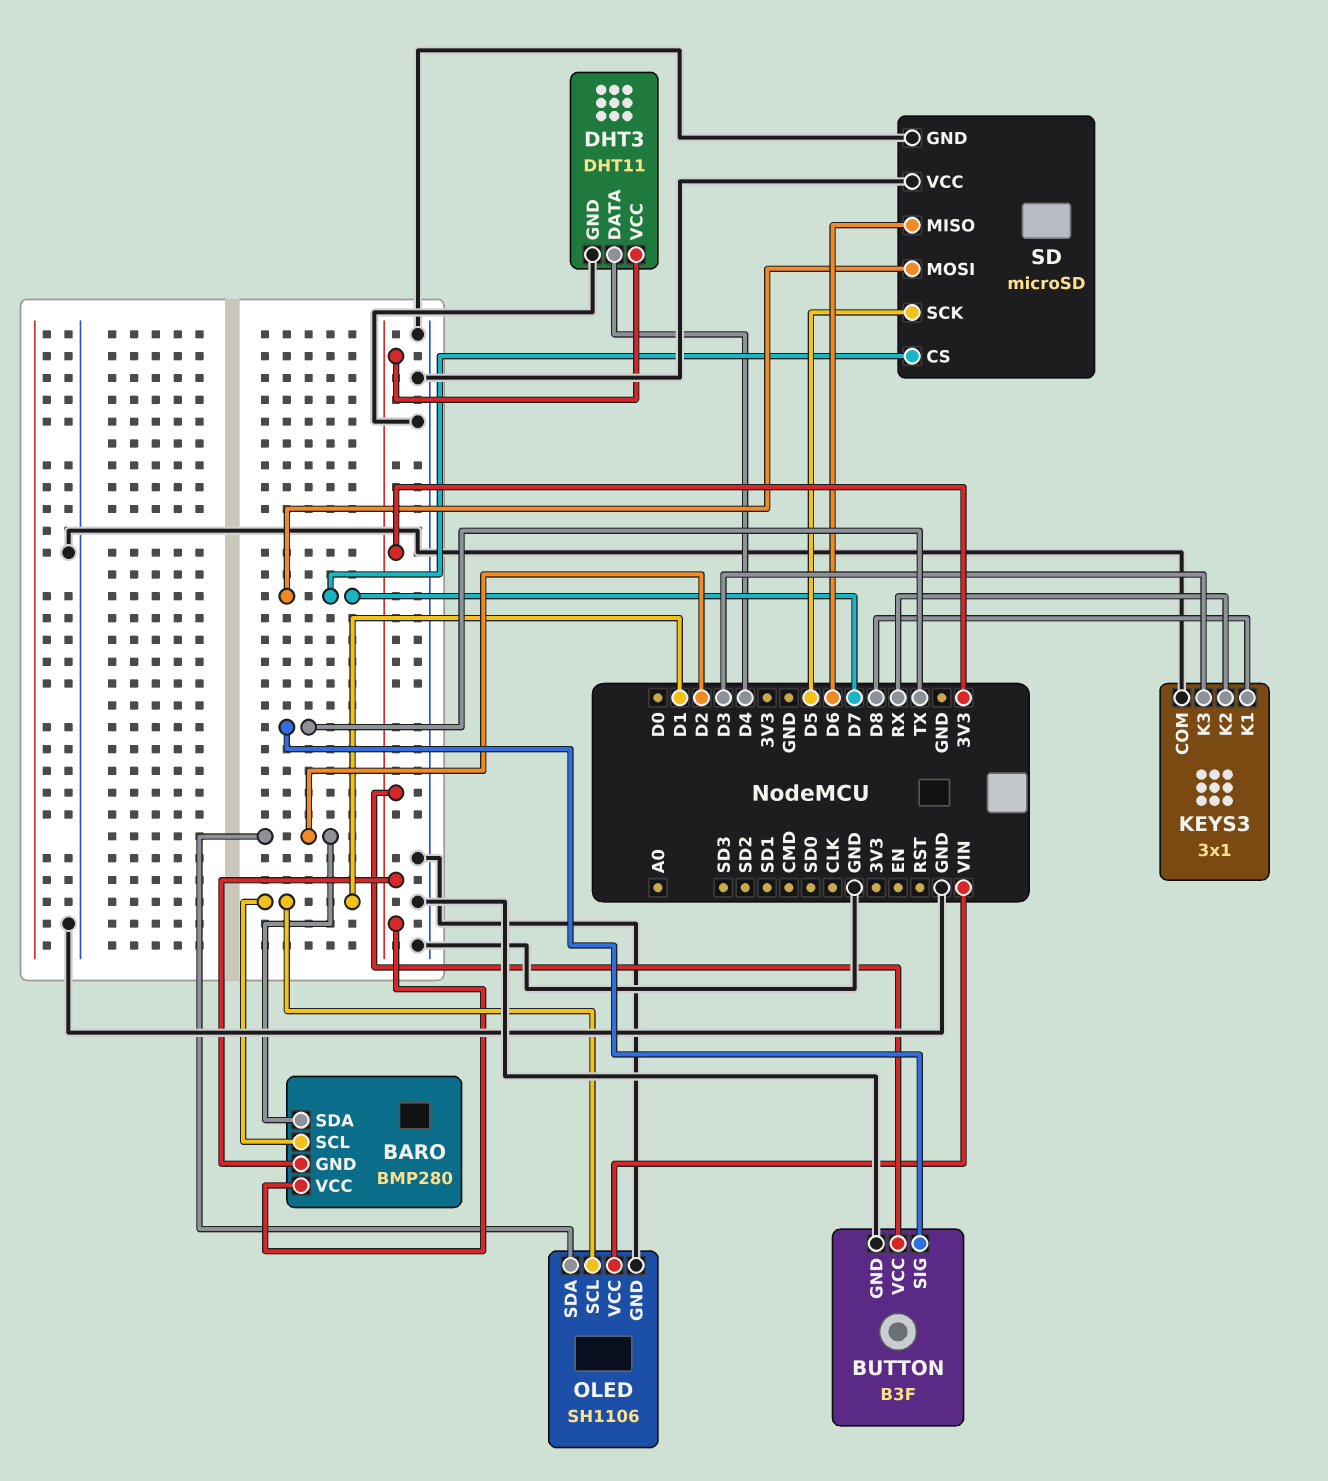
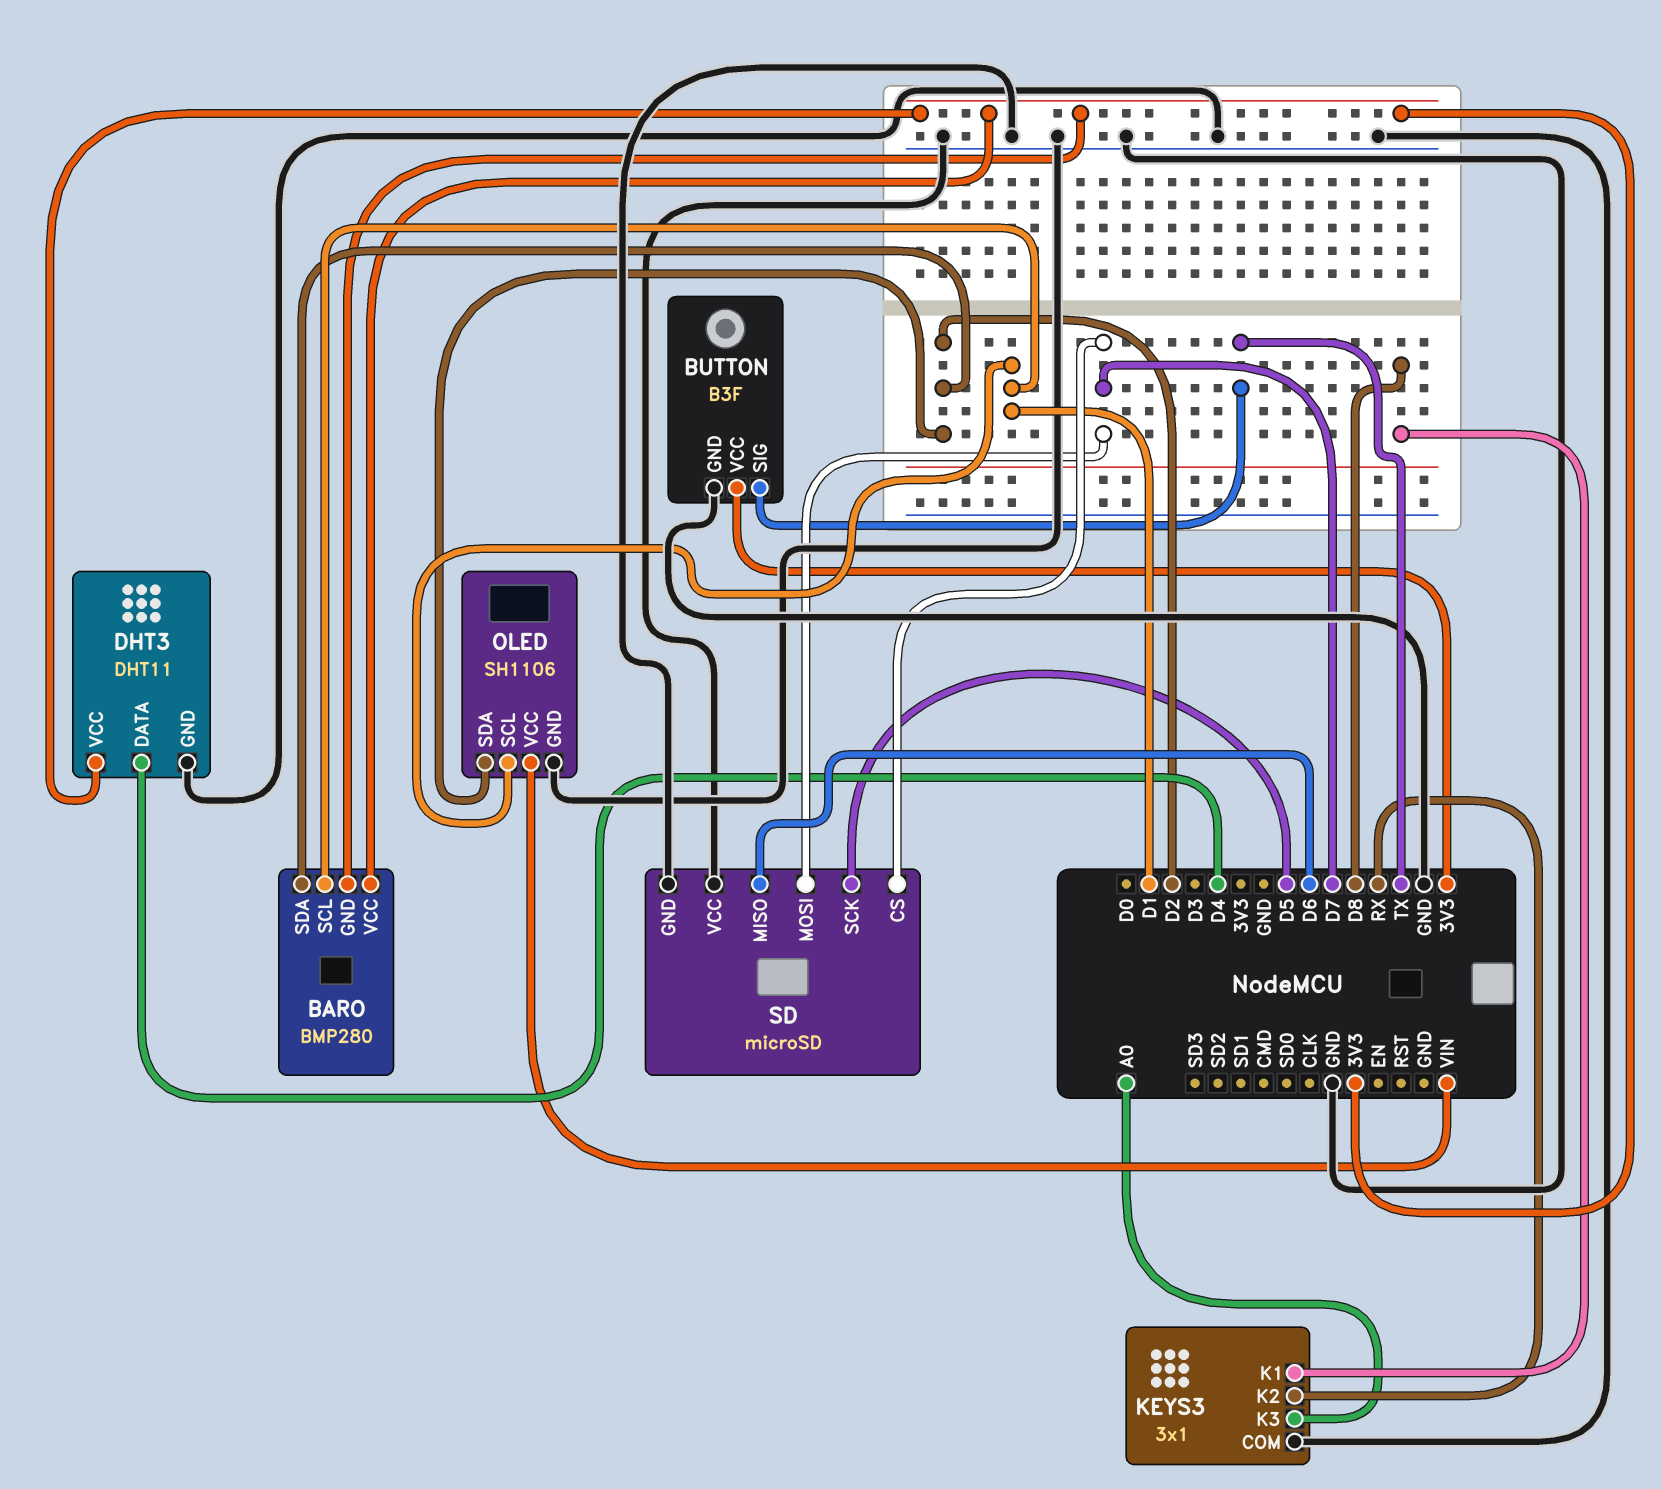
KEYS3 pin K3: D3 -> A0

